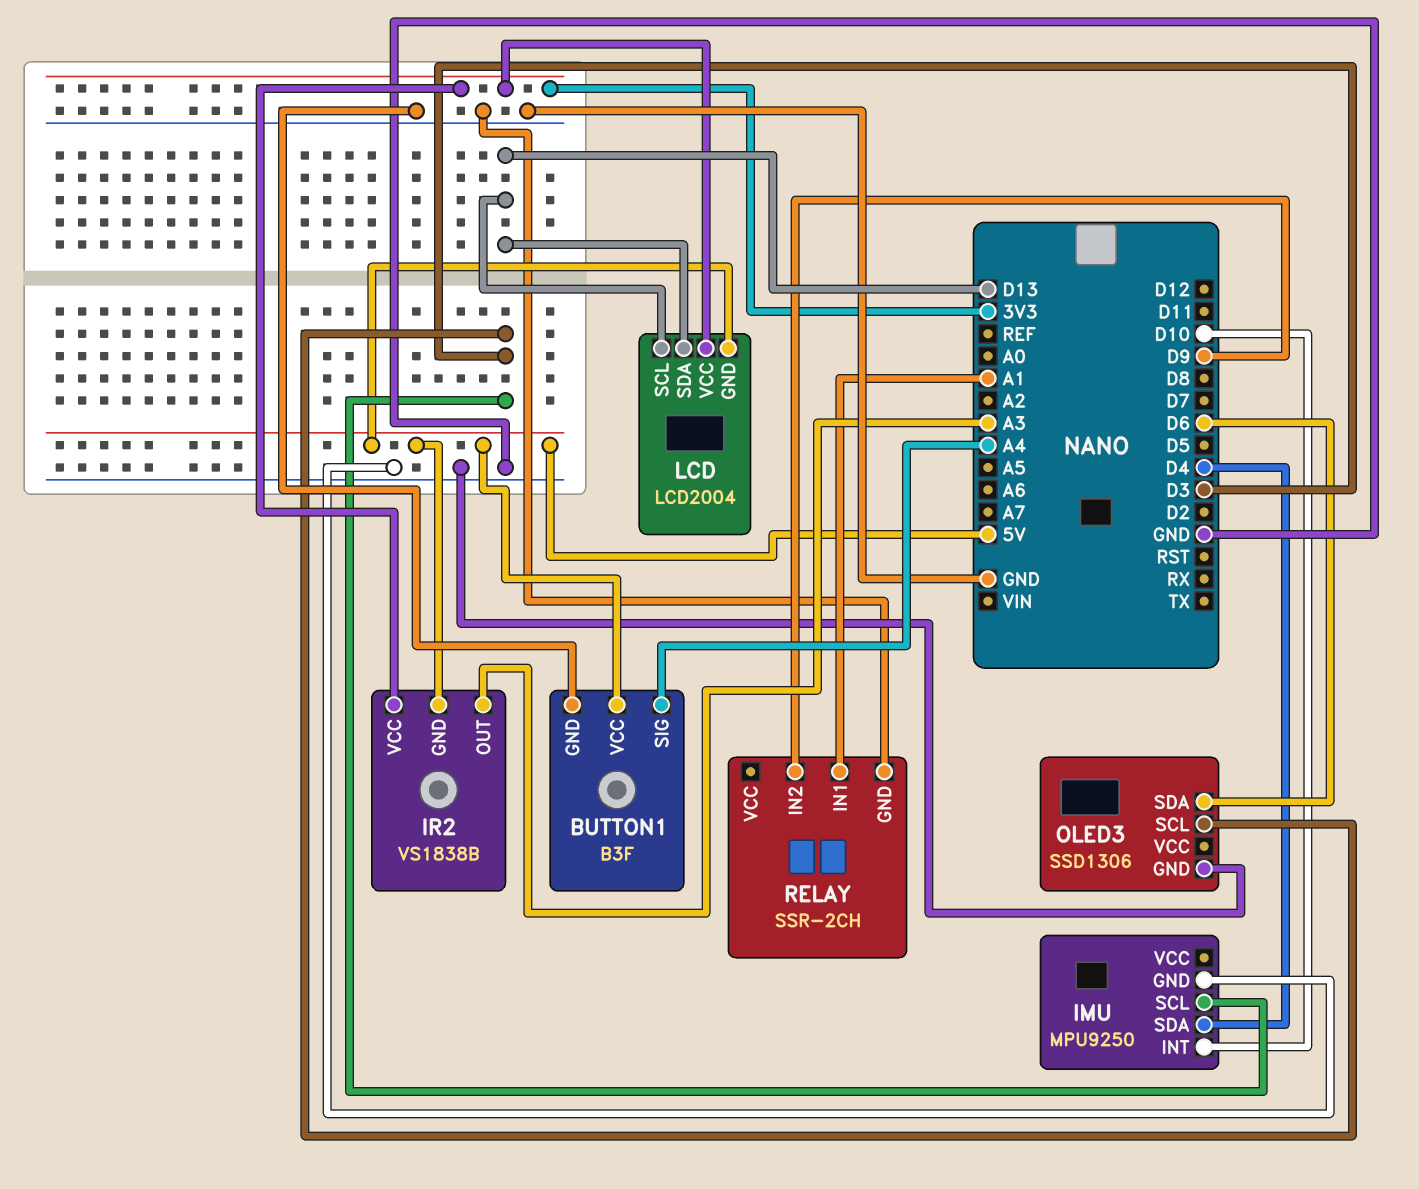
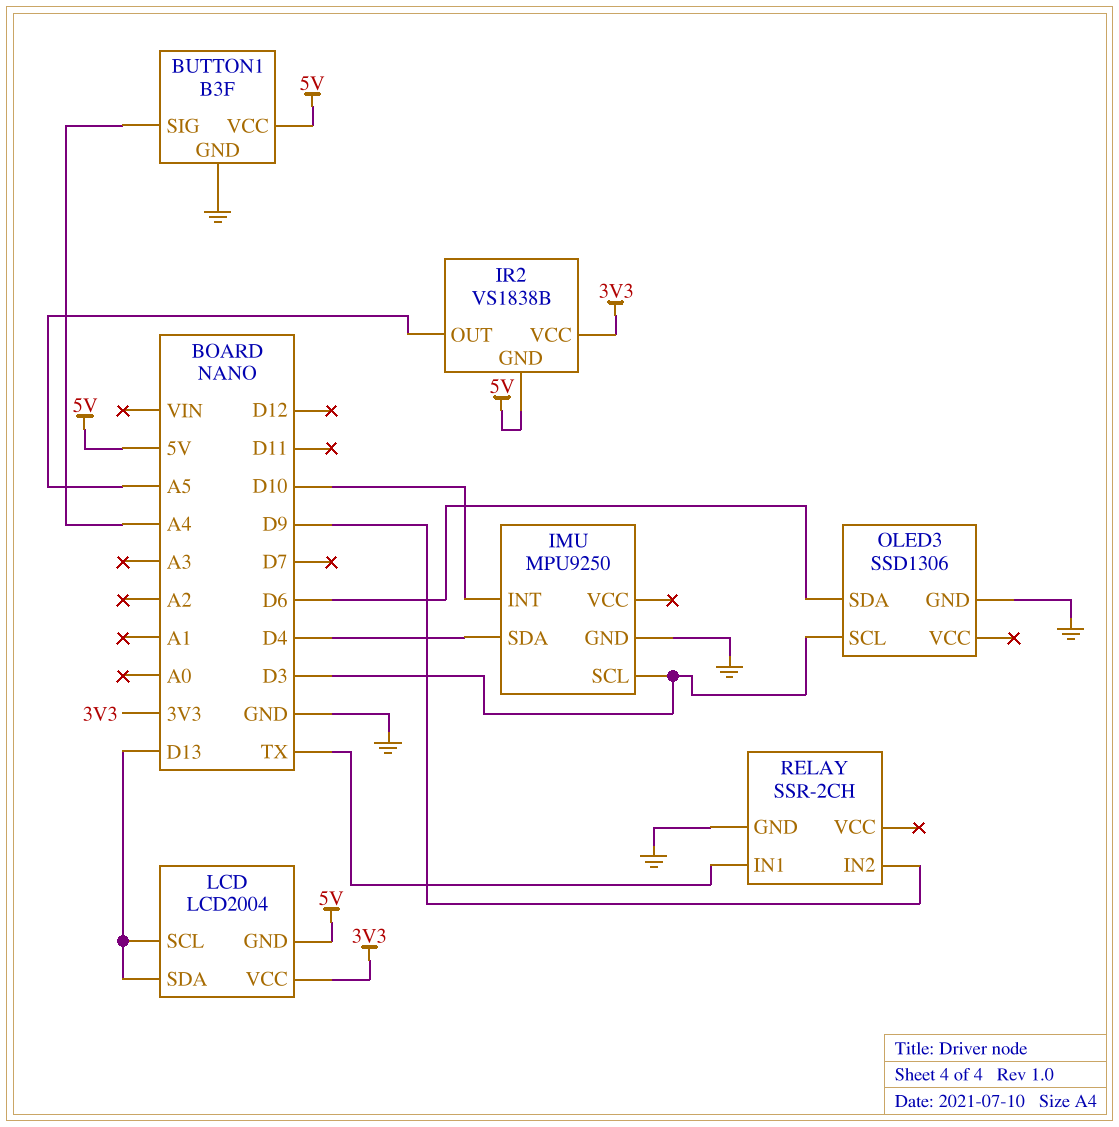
IR2 pin OUT: A3 -> A5
RELAY pin IN1: A1 -> TX

